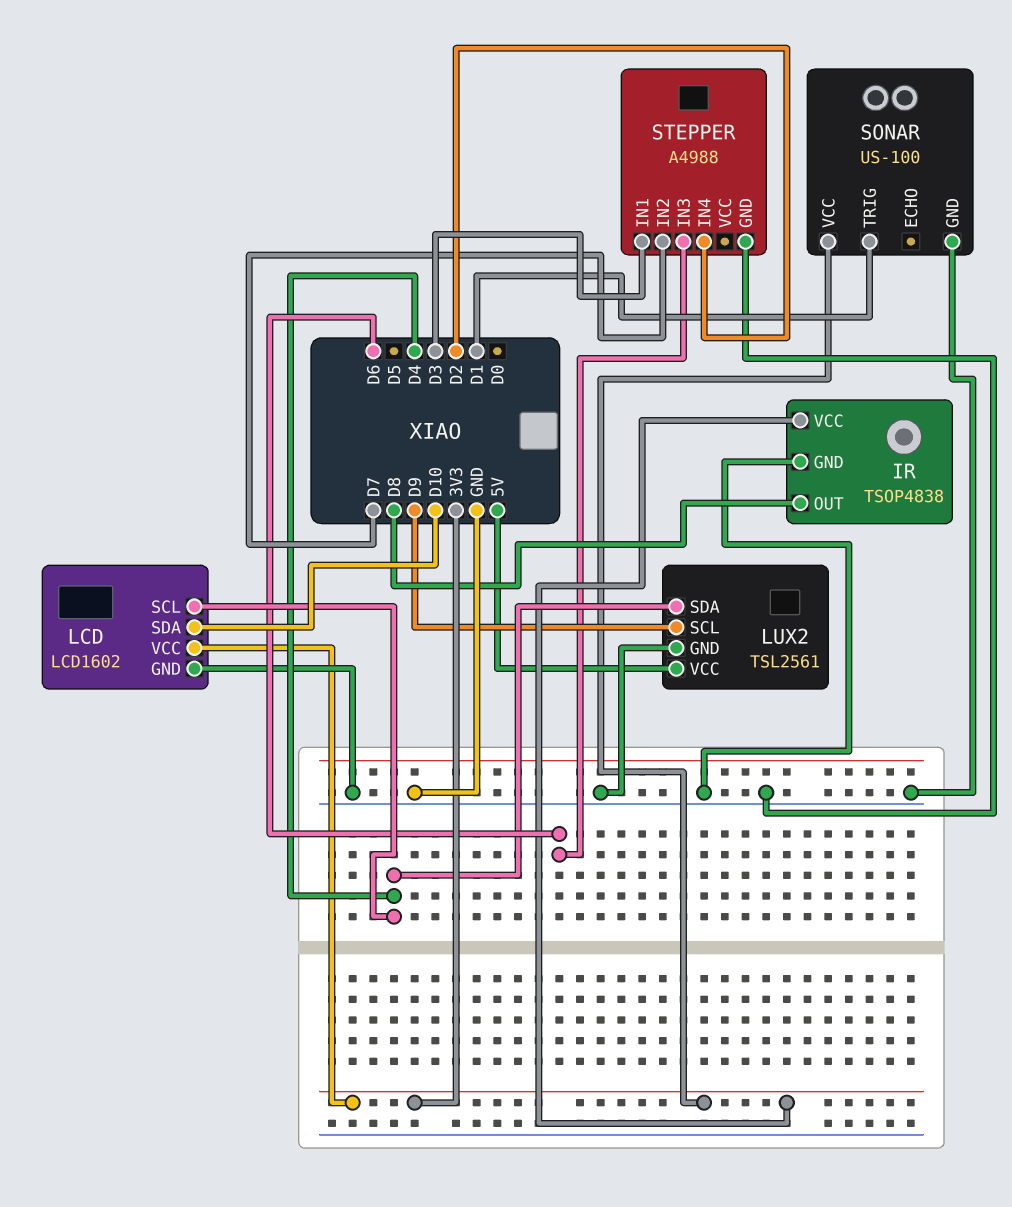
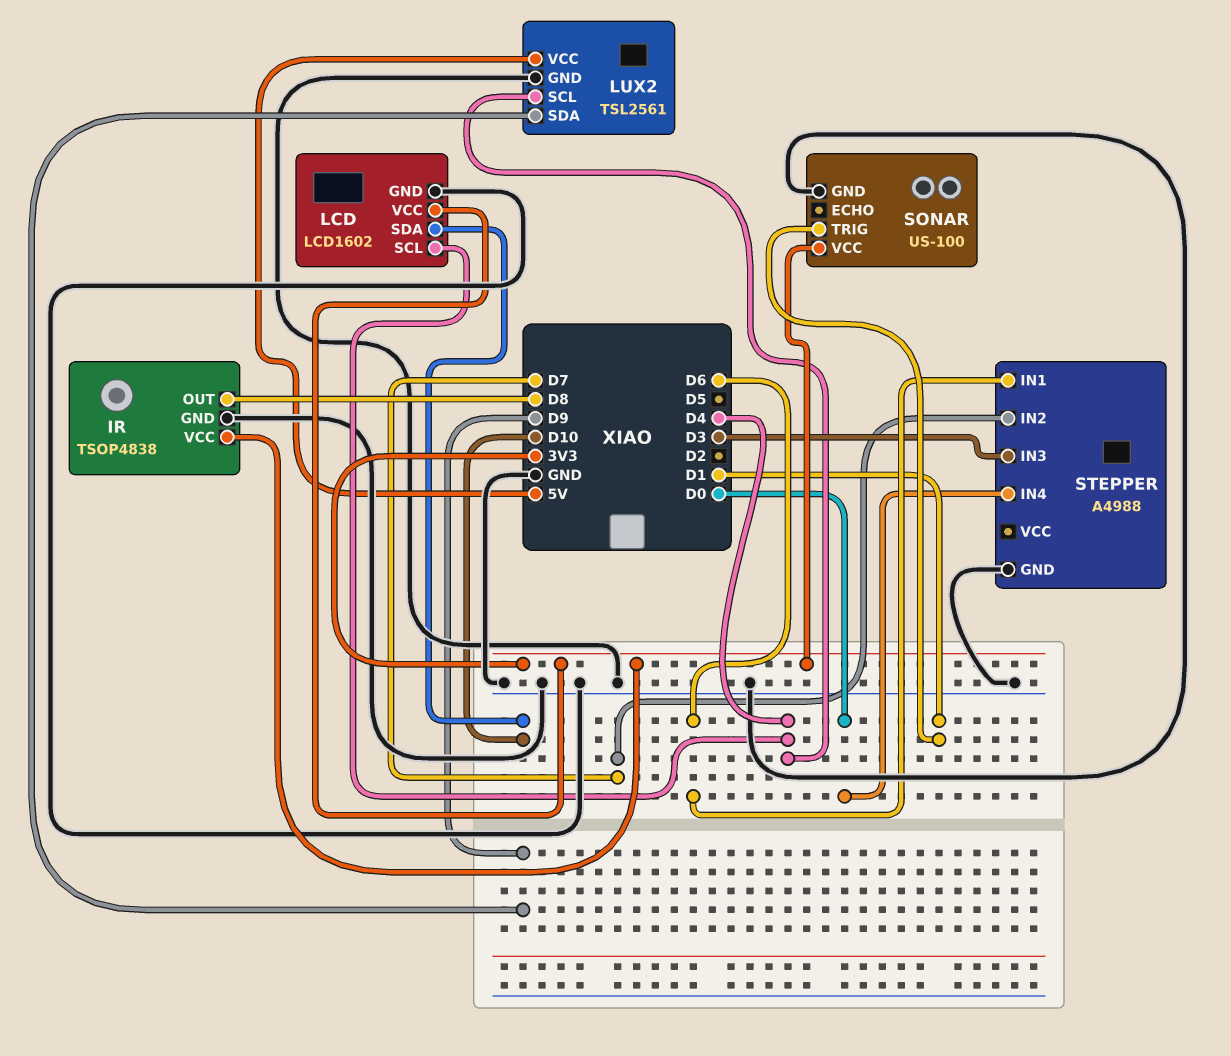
LUX2 pin SCL: D9 -> D4
LUX2 pin SDA: D4 -> D9
STEPPER pin IN1: D3 -> D6
STEPPER pin IN3: D6 -> D3
STEPPER pin IN4: D2 -> D0

